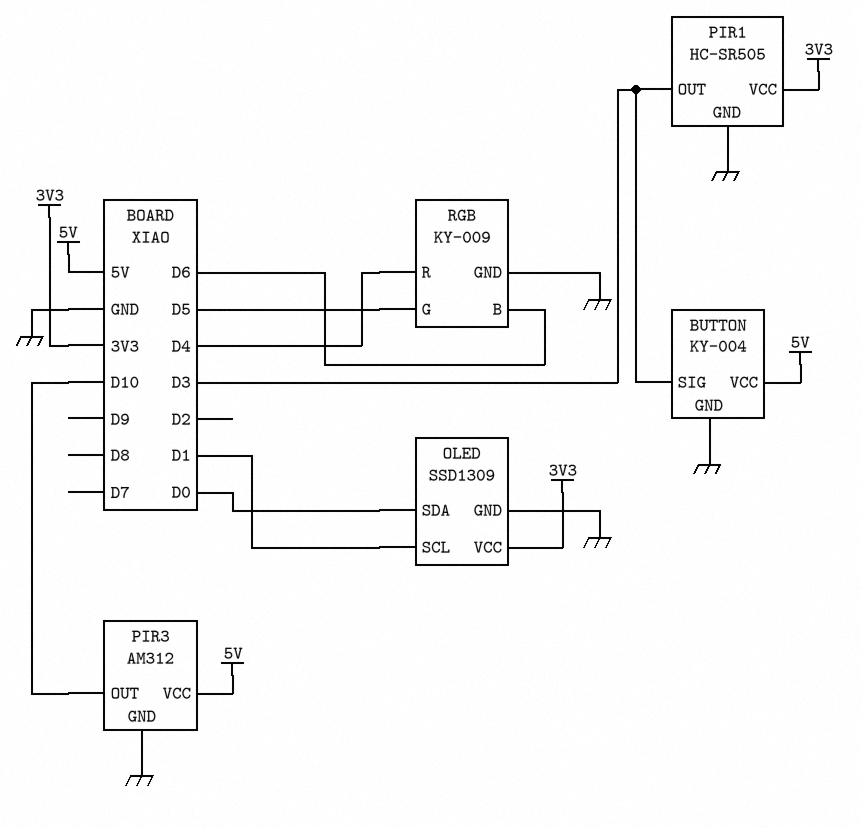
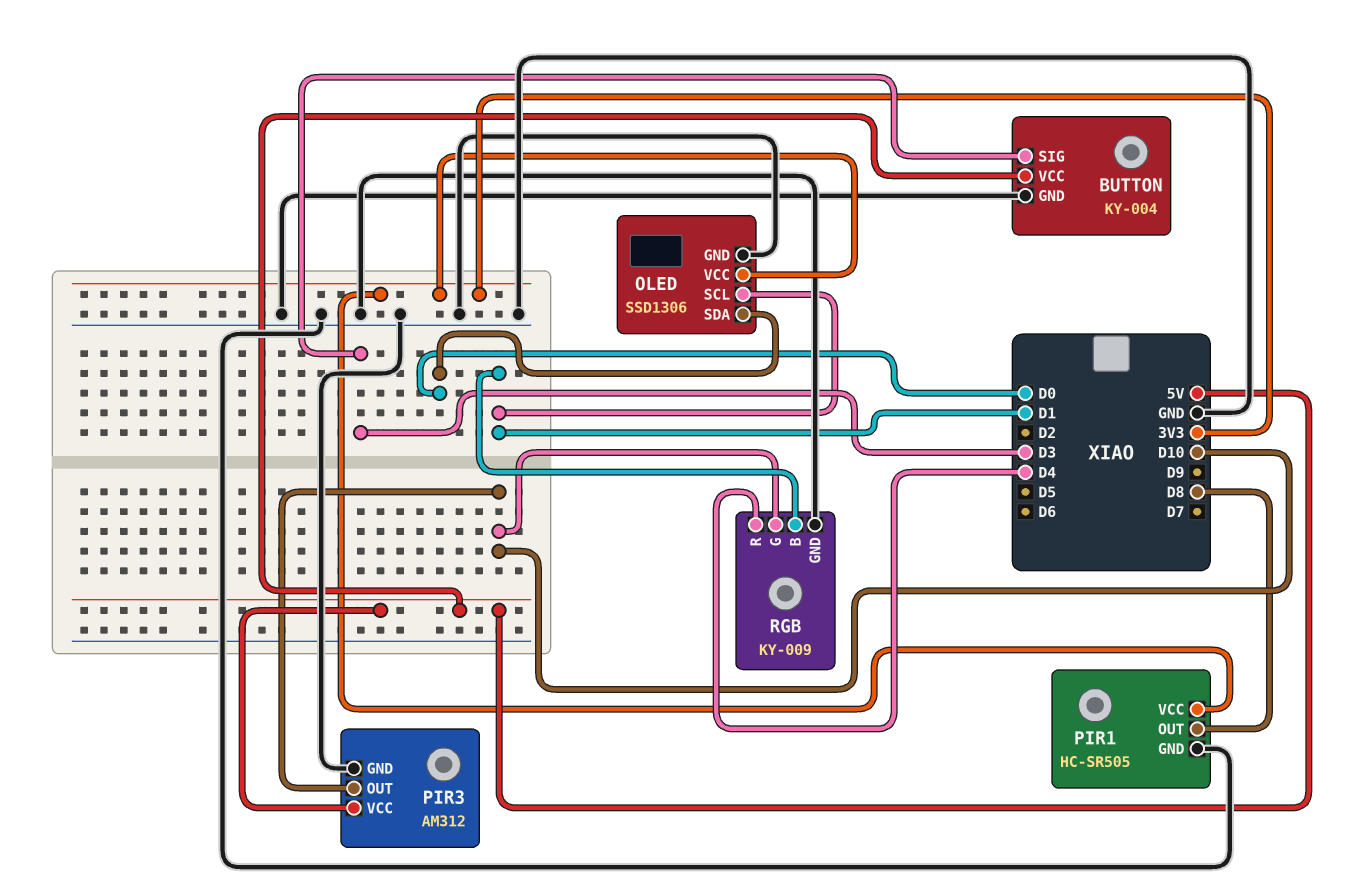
OLED: SSD1309 -> SSD1306
PIR1 pin OUT: D3 -> D8
RGB pin B: D6 -> D1
RGB pin G: D5 -> D10

